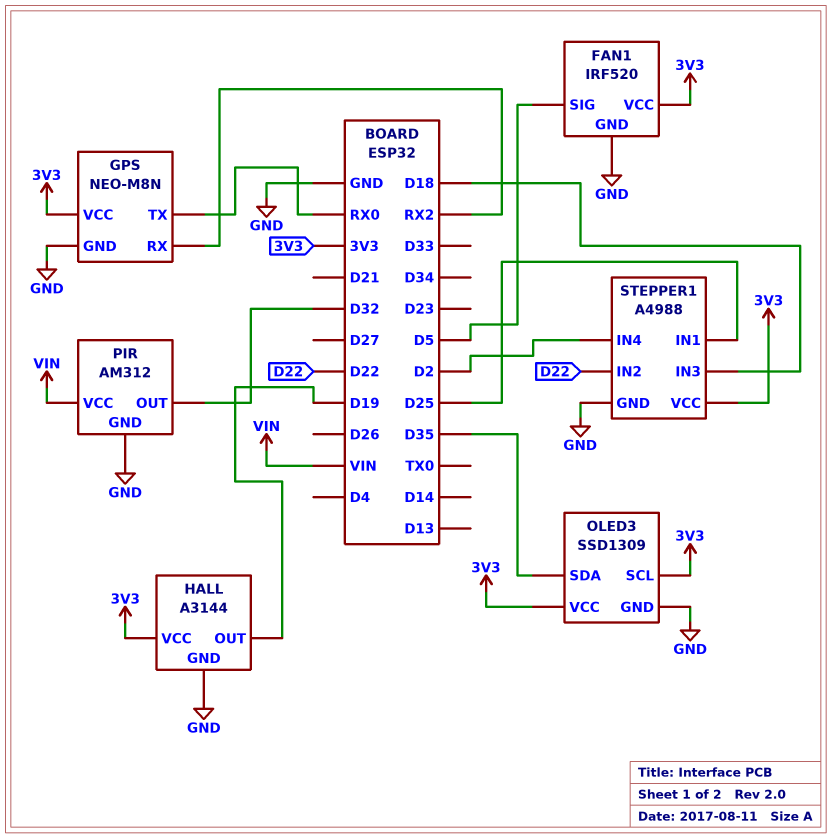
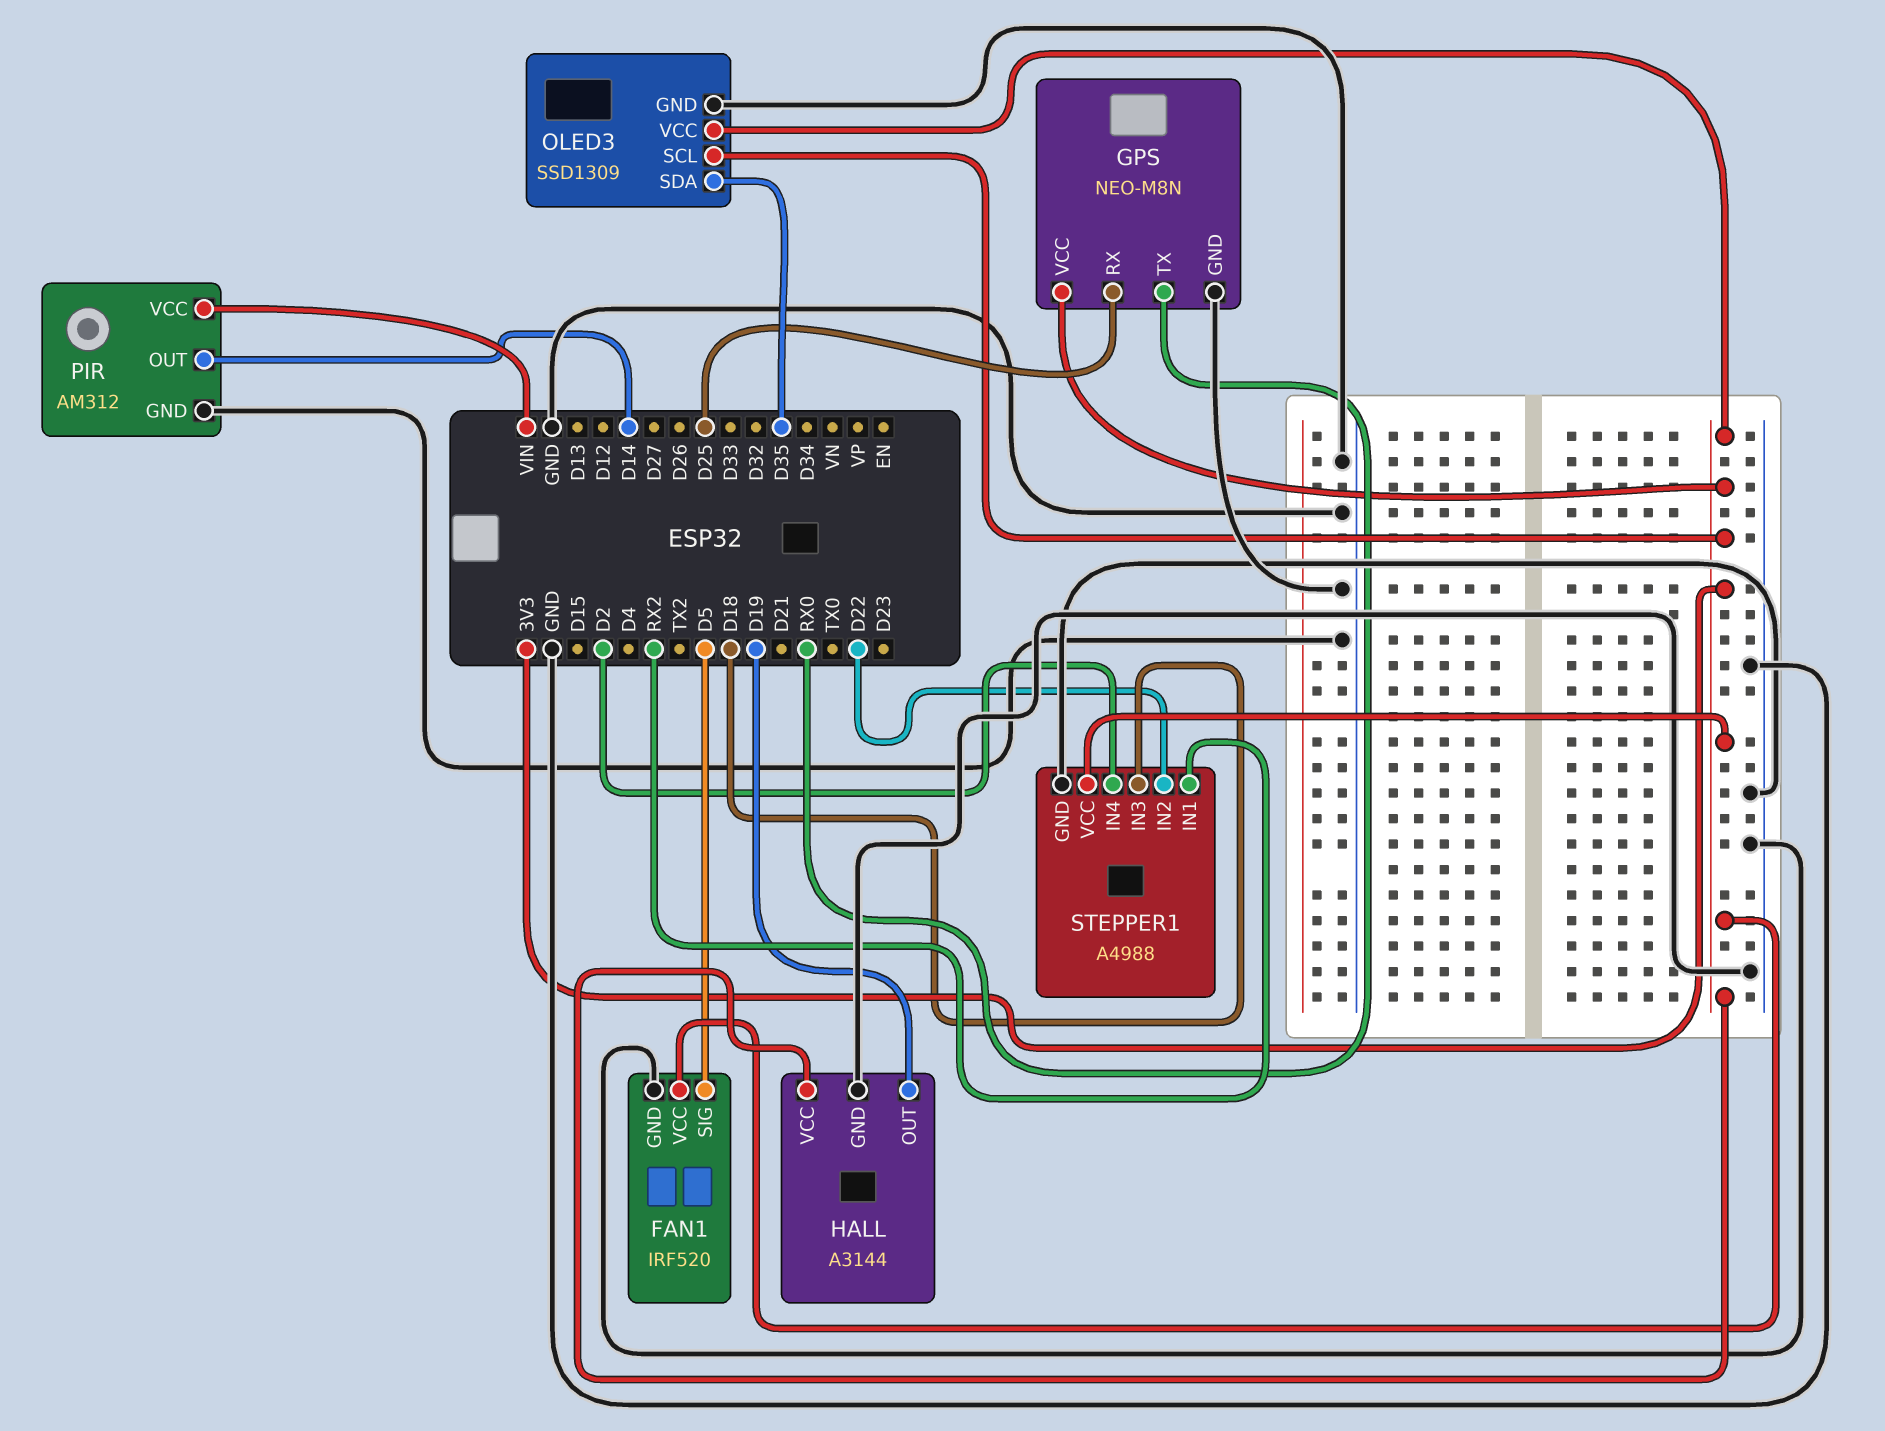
GPS pin RX: RX2 -> D25
PIR pin OUT: D32 -> D14
STEPPER1 pin IN1: D25 -> RX2

